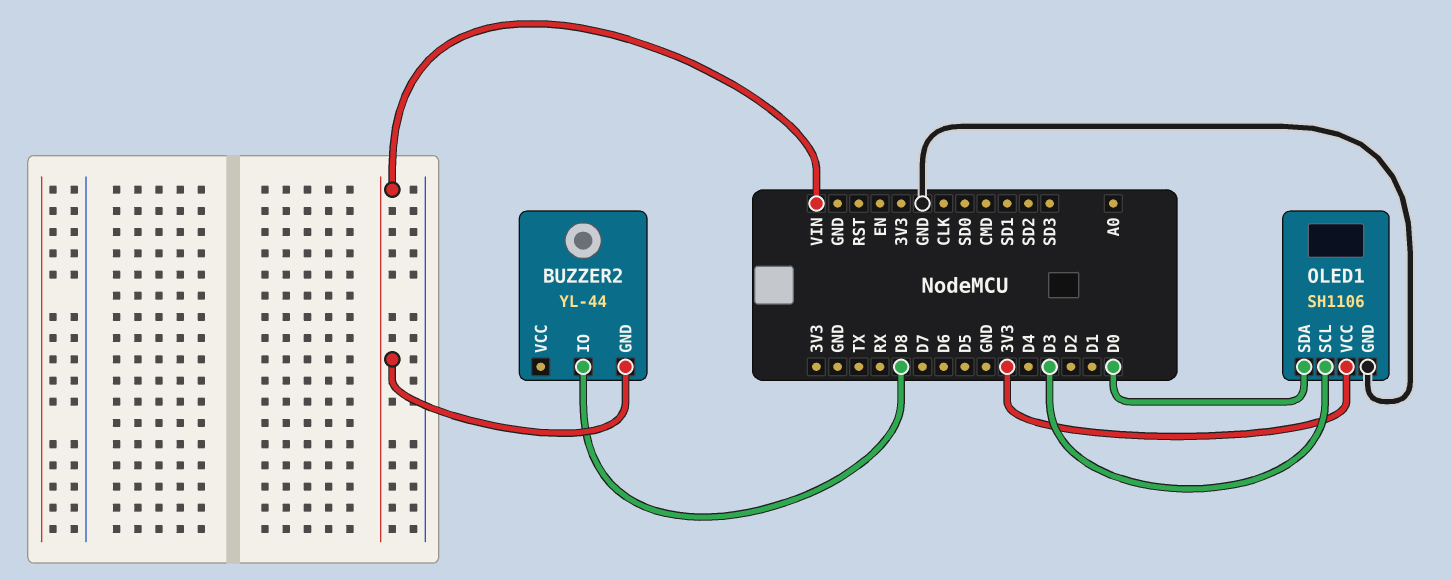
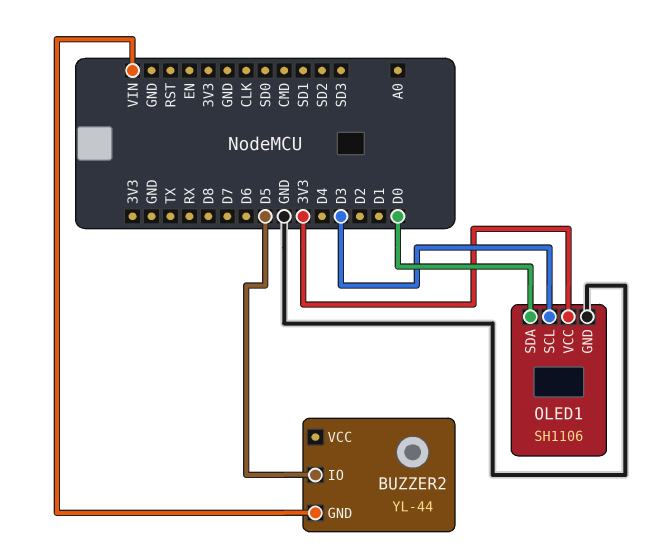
BUZZER2 pin IO: D8 -> D5

